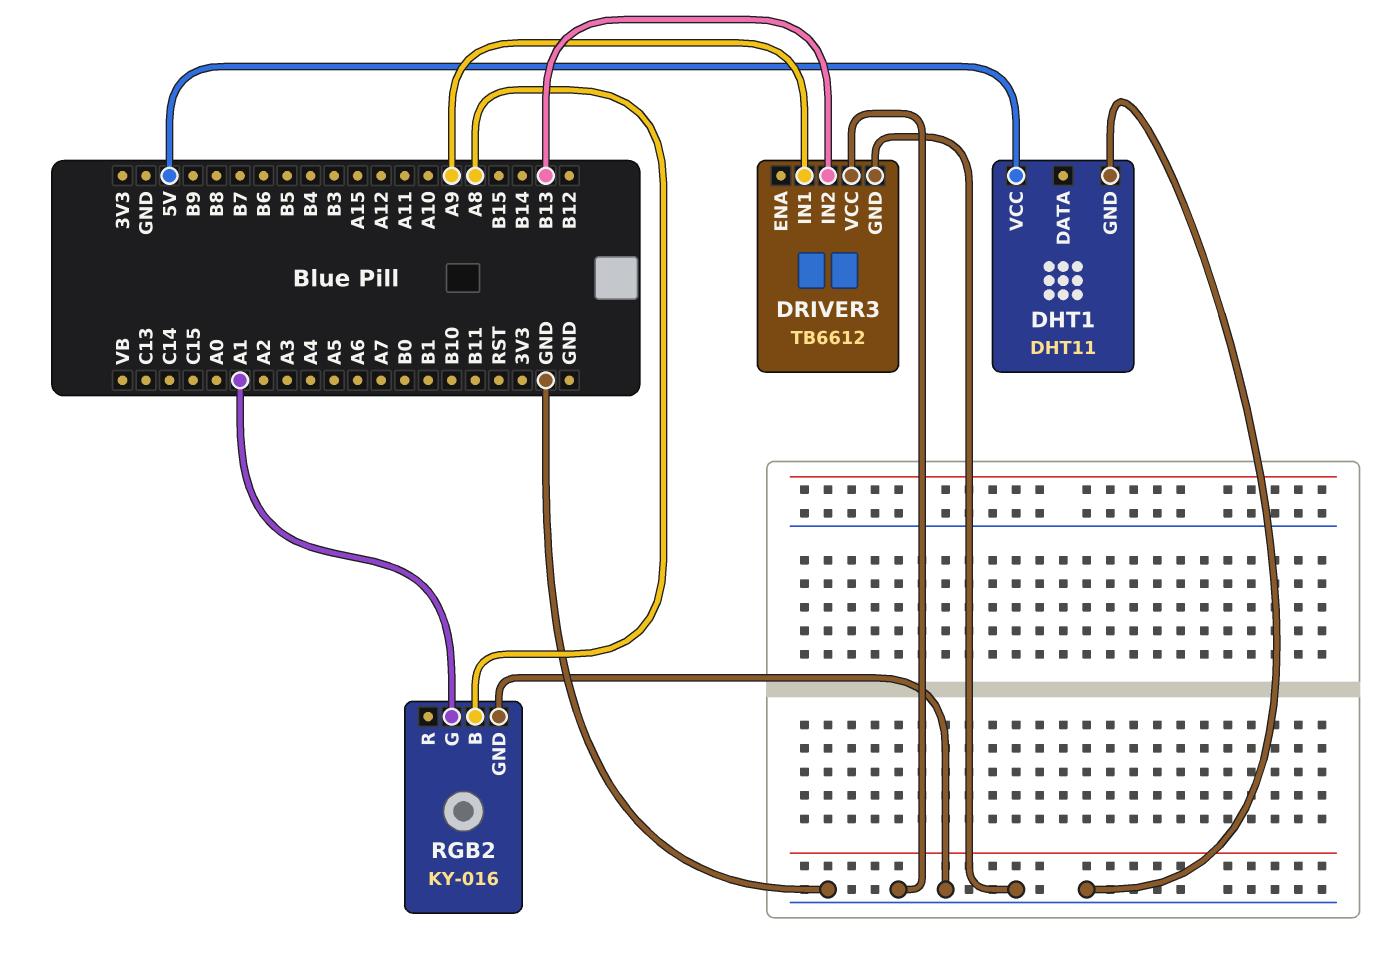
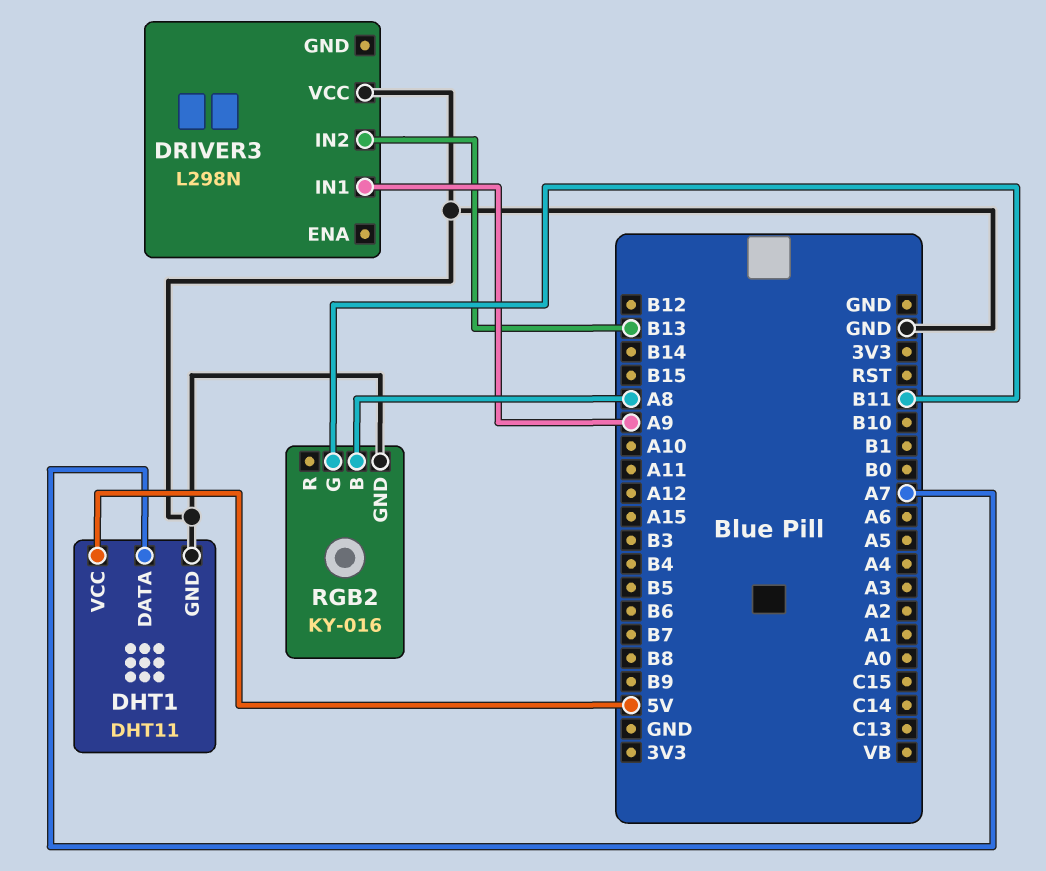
DHT1 pin DATA: none -> A7
DRIVER3: TB6612 -> L298N
DRIVER3 pin GND: GND -> none
RGB2 pin G: A1 -> B11

